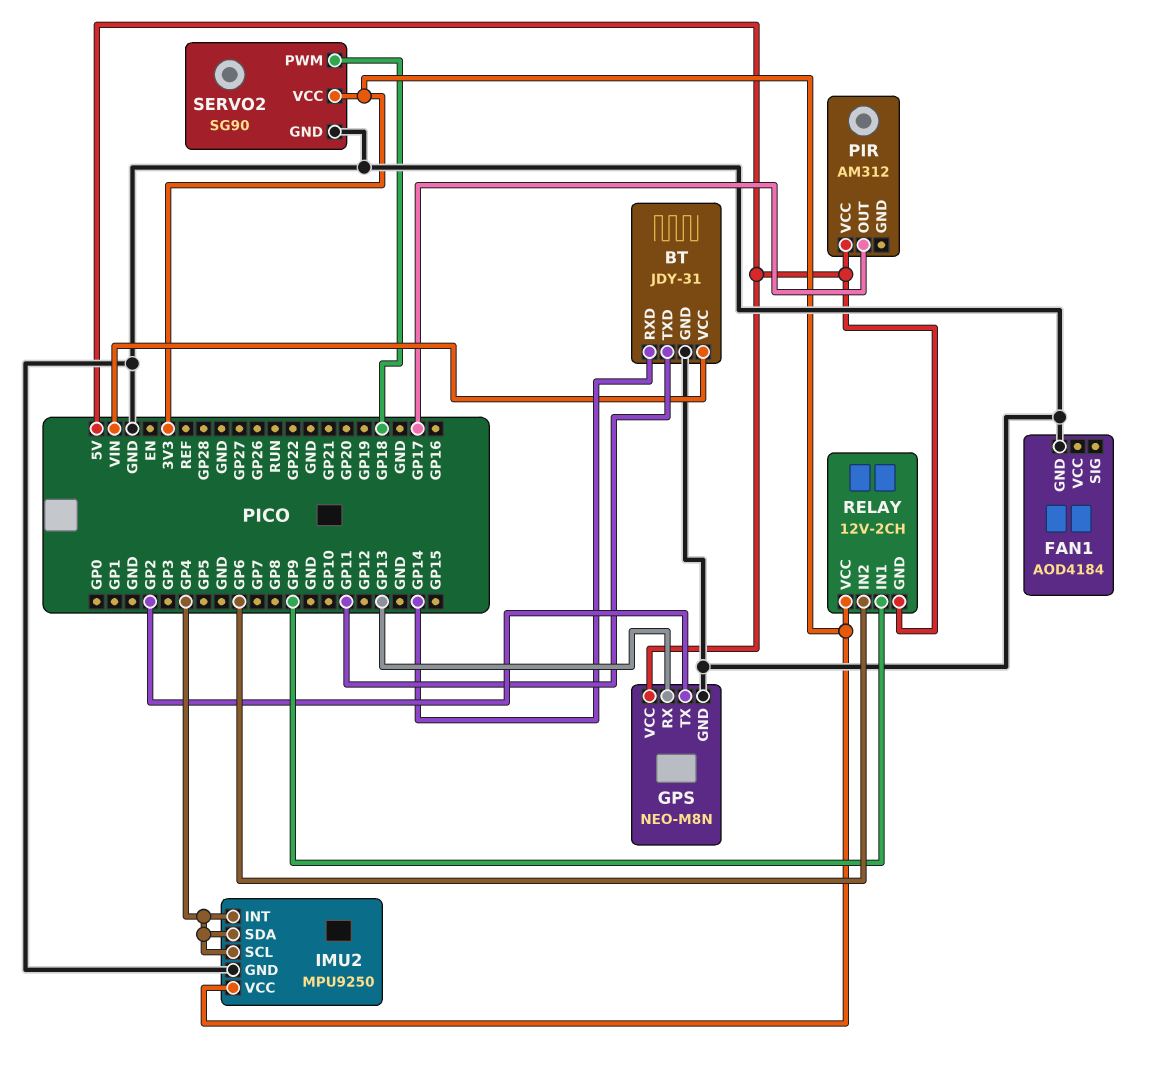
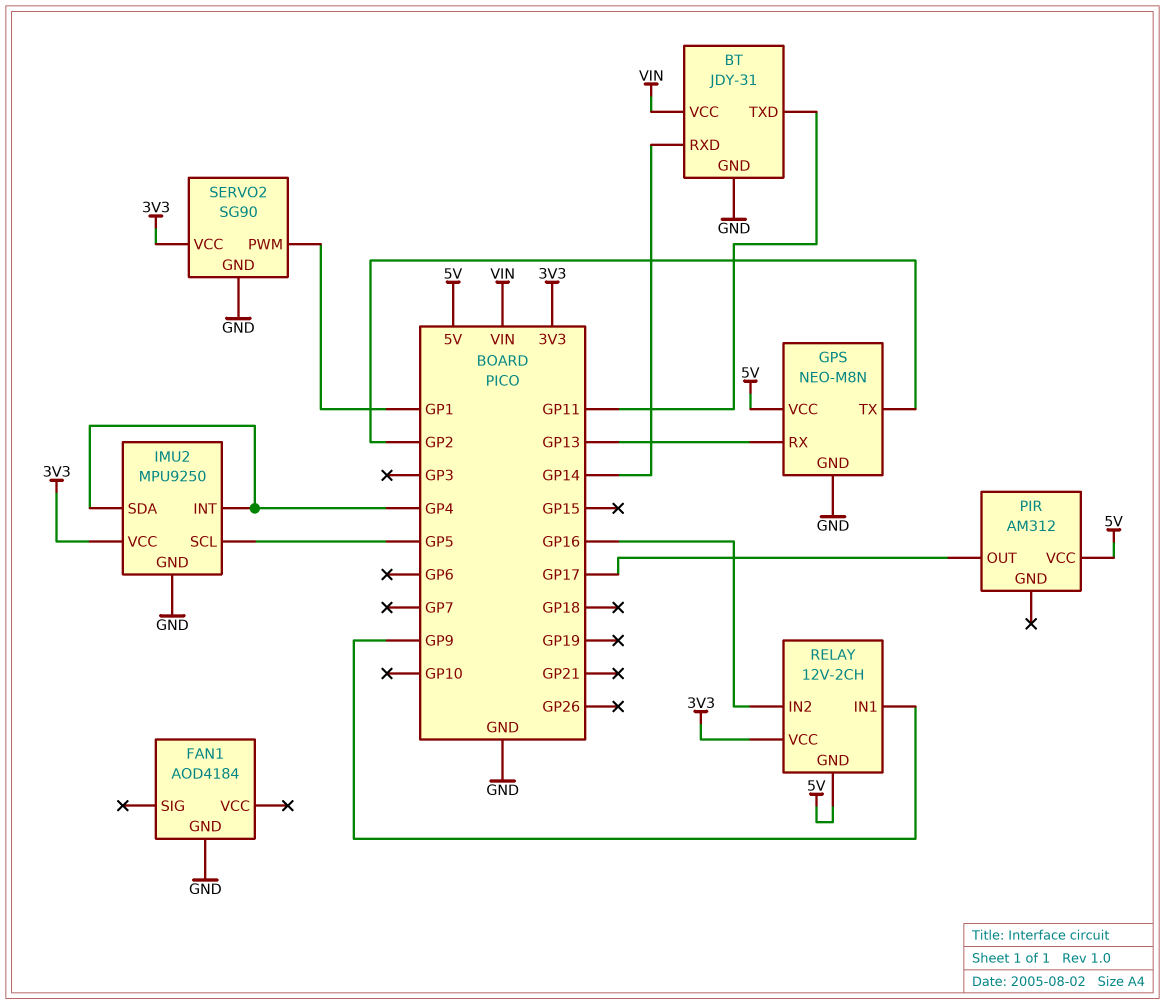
IMU2 pin SCL: GP4 -> GP5
RELAY pin IN2: GP6 -> GP16
SERVO2 pin PWM: GP18 -> GP1

